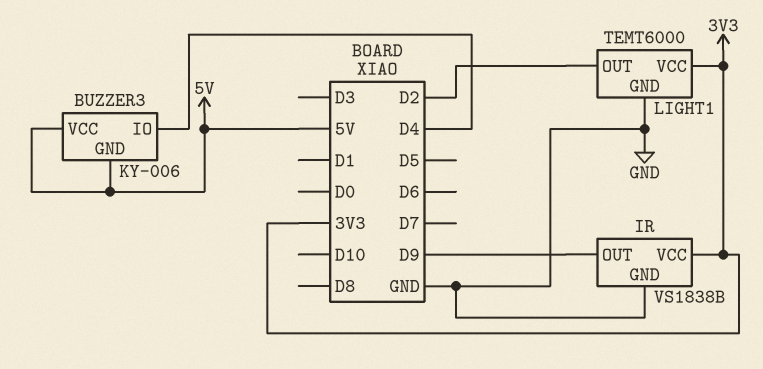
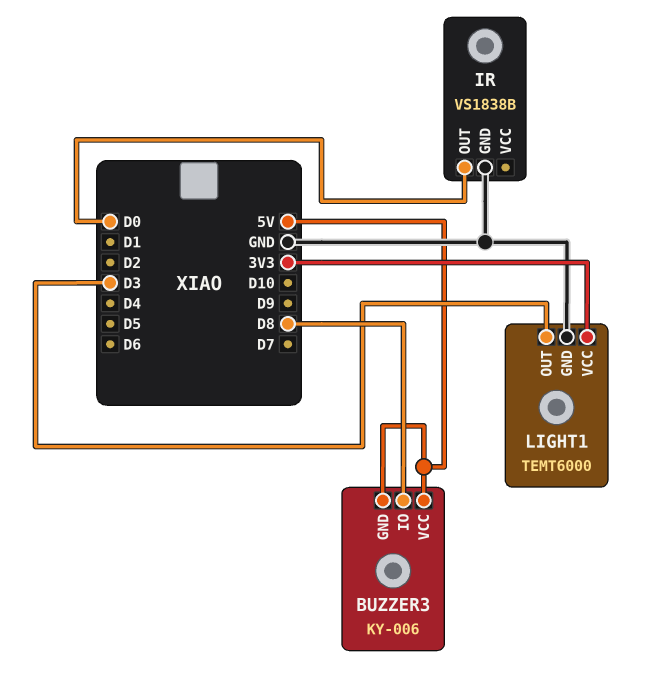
BUZZER3 pin IO: D4 -> D8
IR pin OUT: D9 -> D0
IR pin VCC: 3V3 -> none
LIGHT1 pin OUT: D2 -> D3

